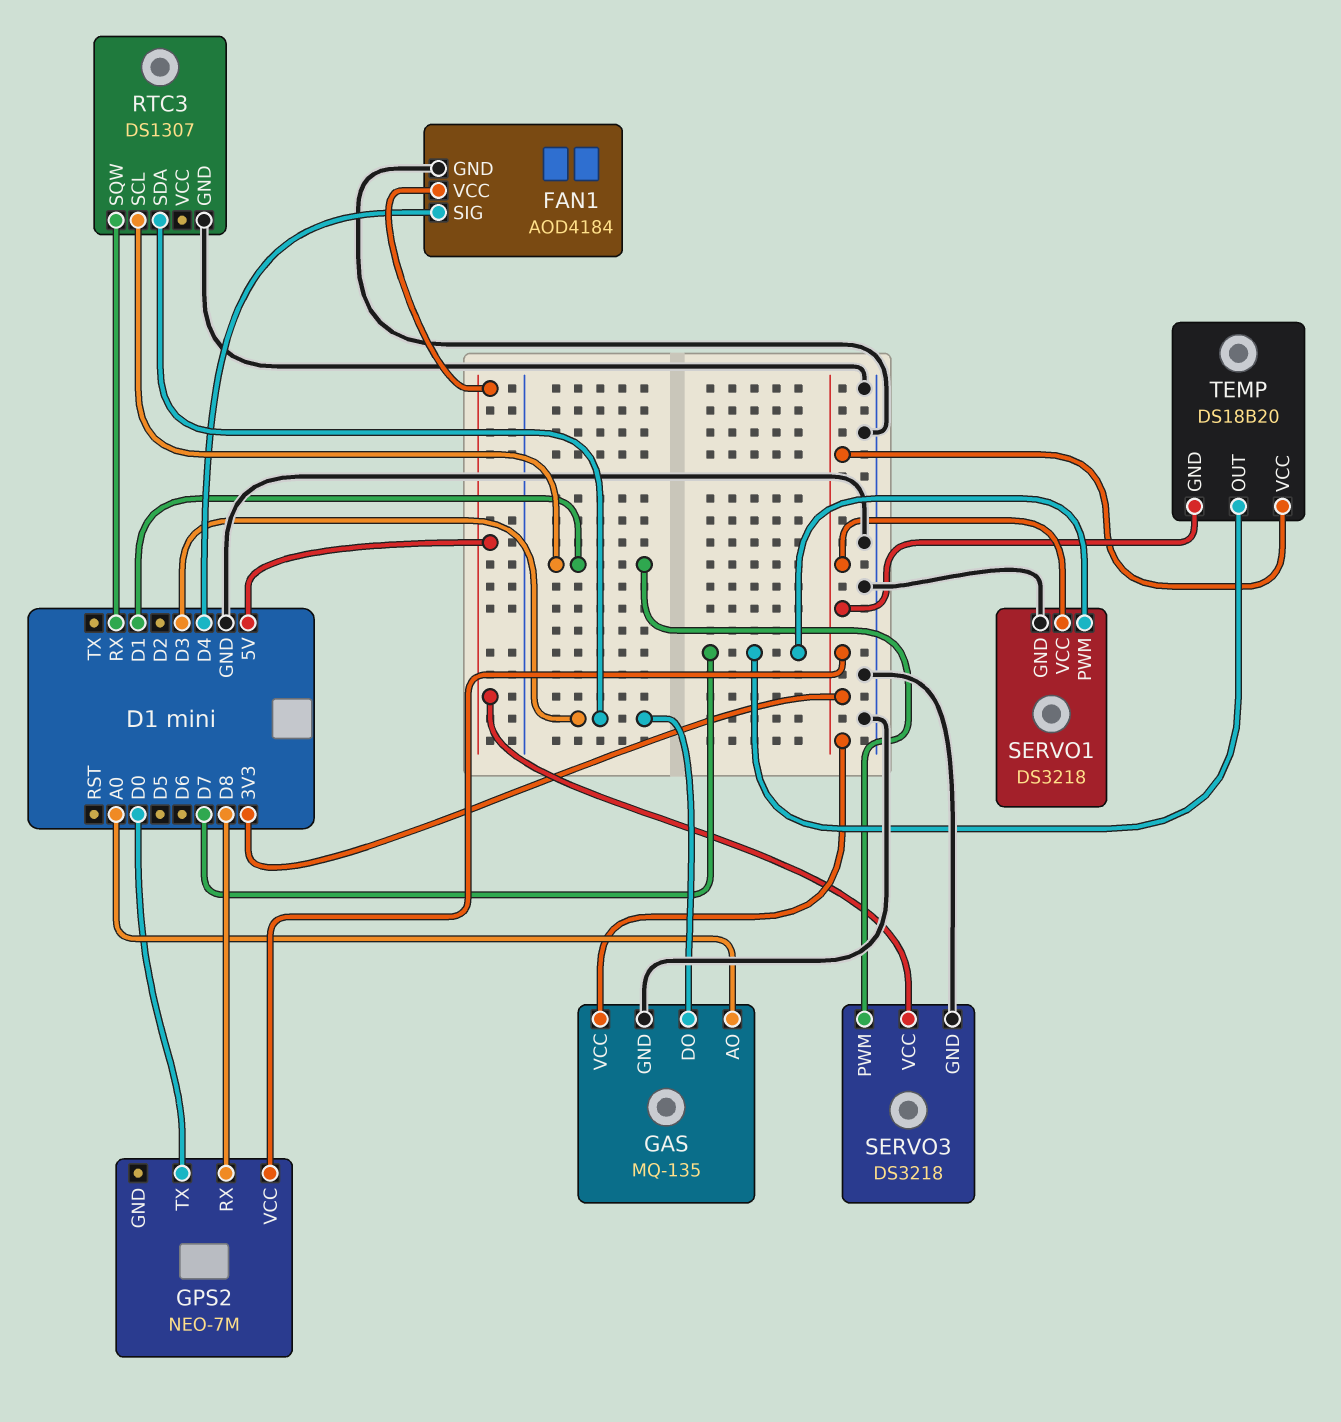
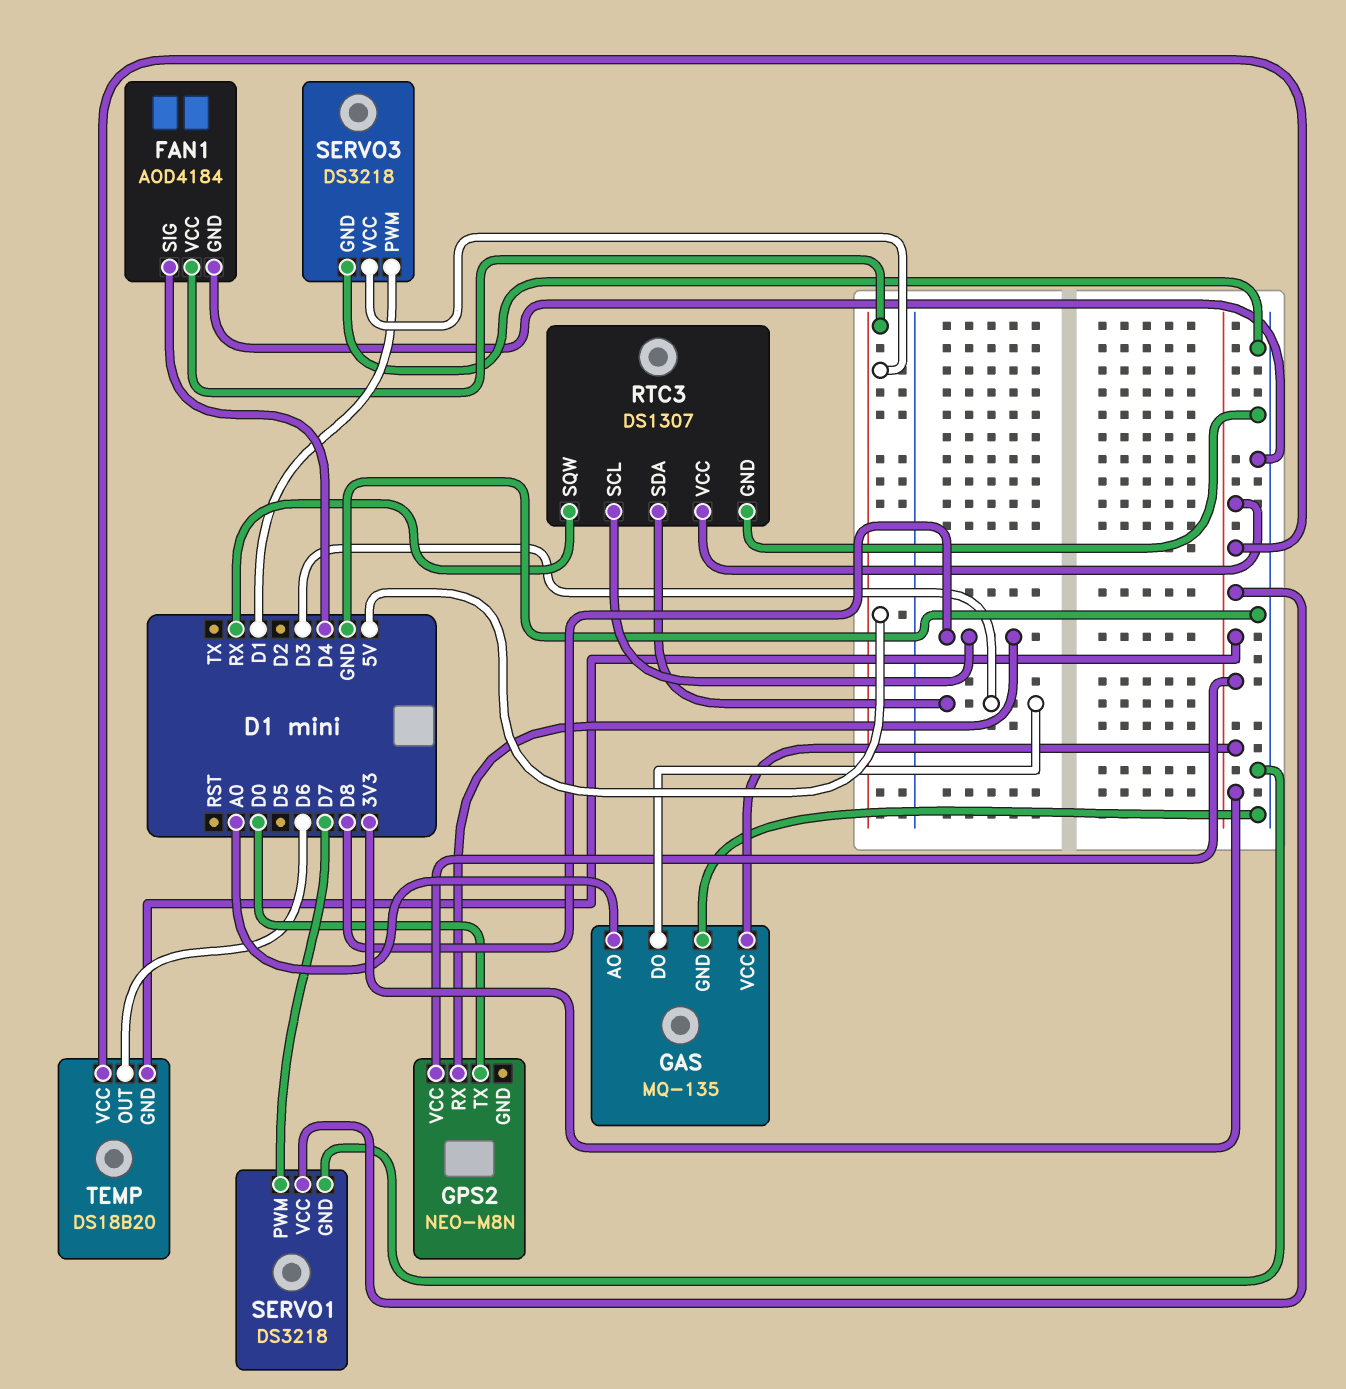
GPS2: NEO-7M -> NEO-M8N
RTC3 pin SCL: D1 -> D8
RTC3 pin VCC: none -> 3V3
TEMP pin OUT: D7 -> D6

